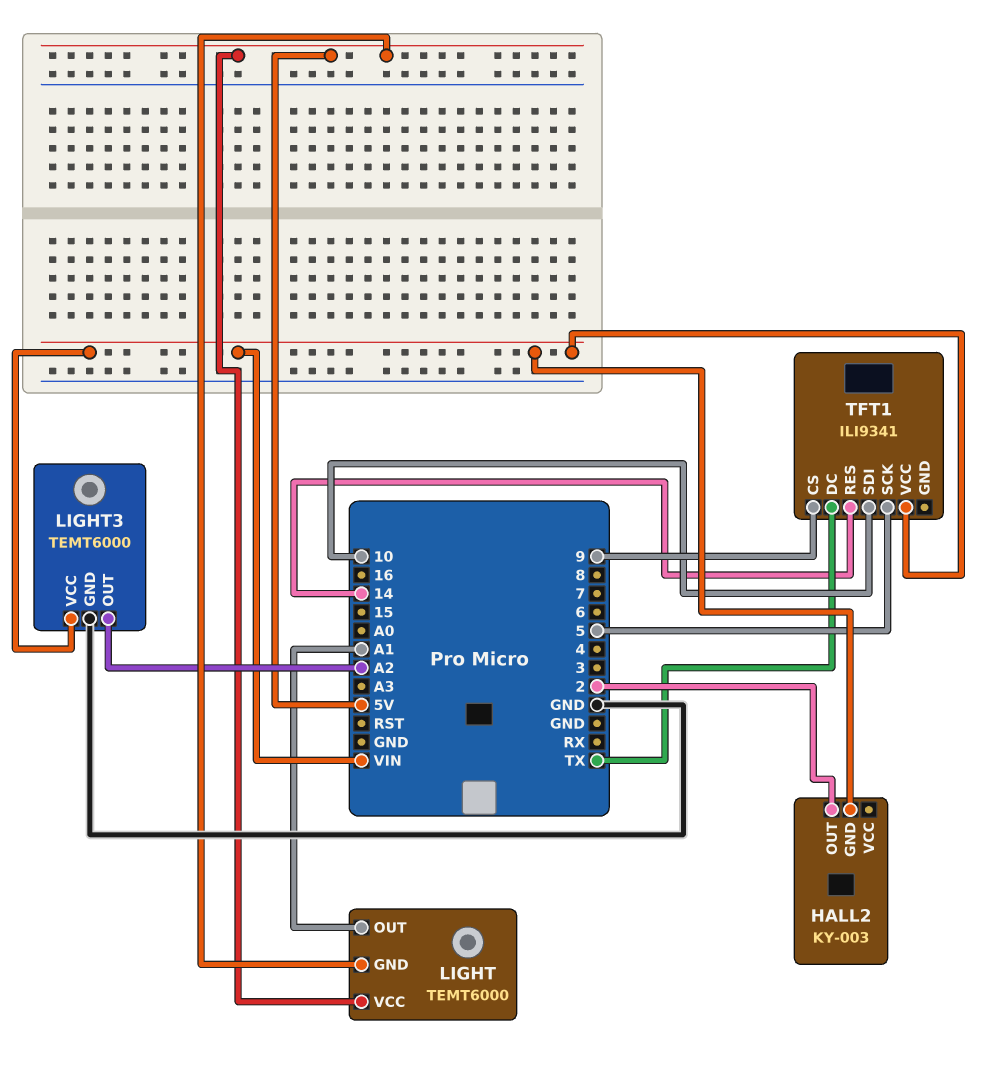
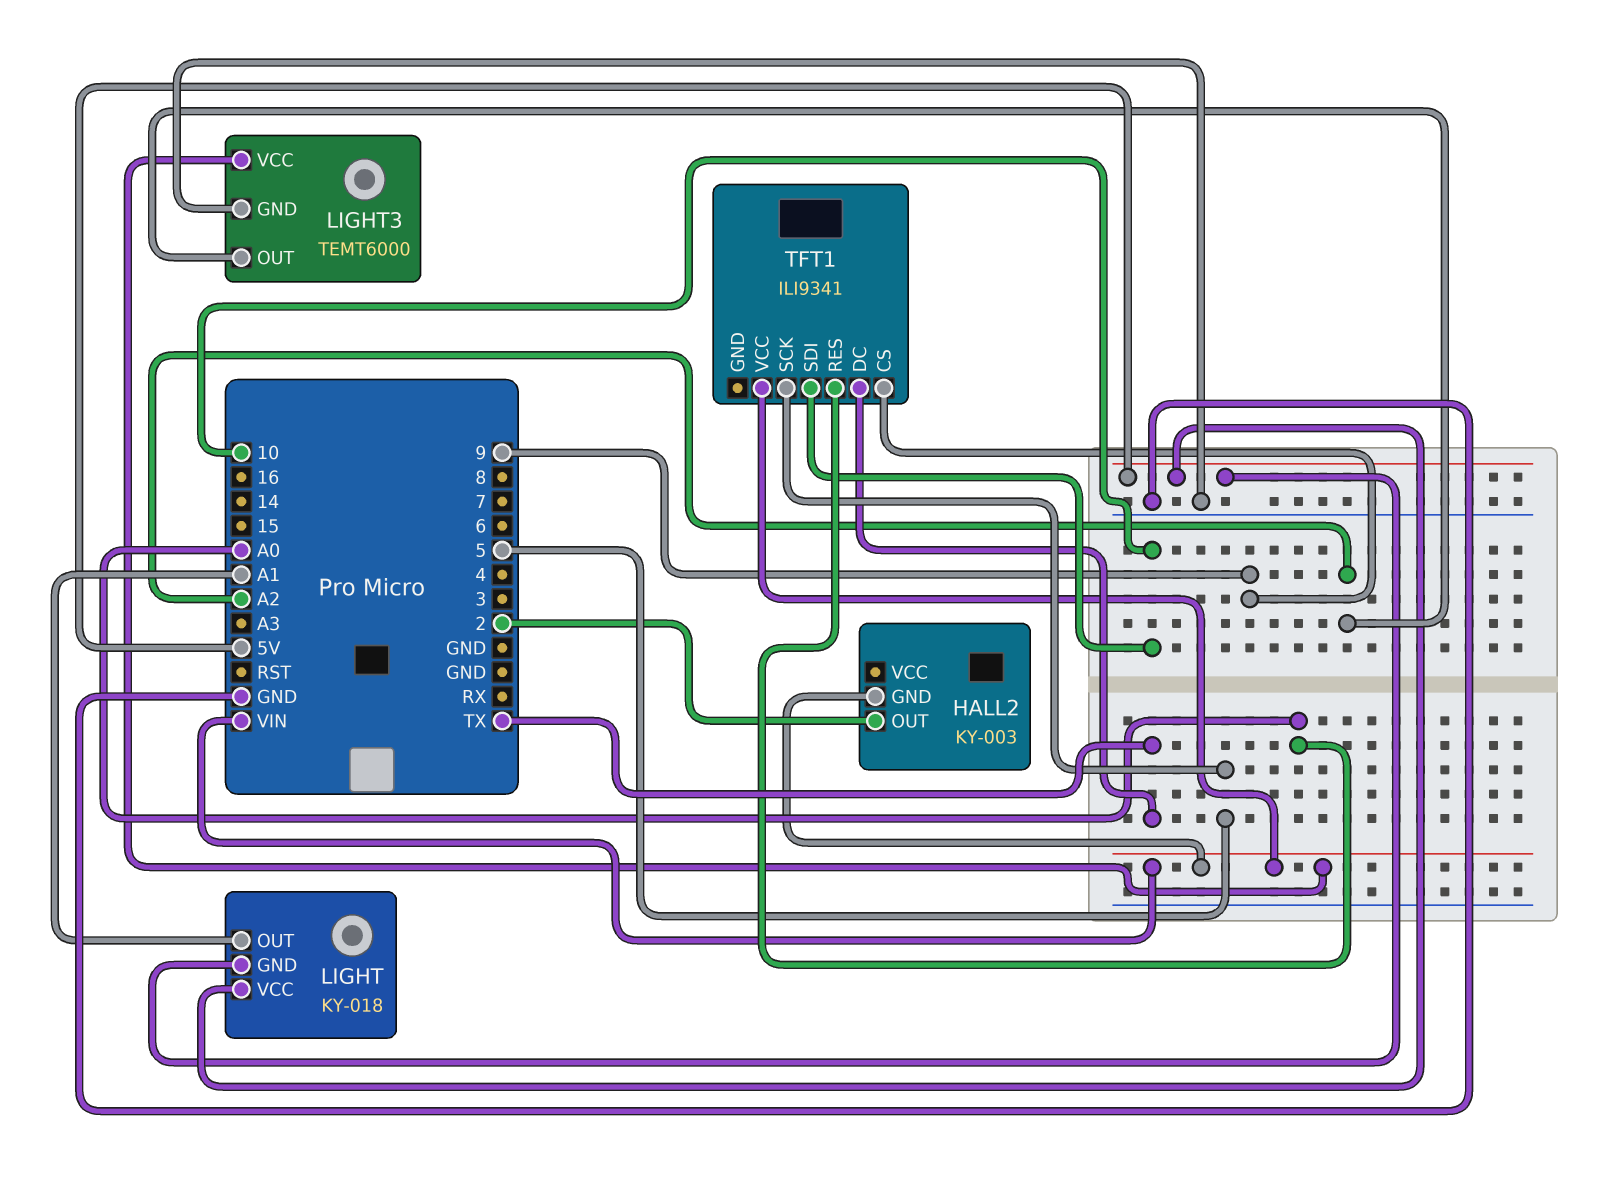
LIGHT: TEMT6000 -> KY-018
TFT1 pin RES: 14 -> A0

